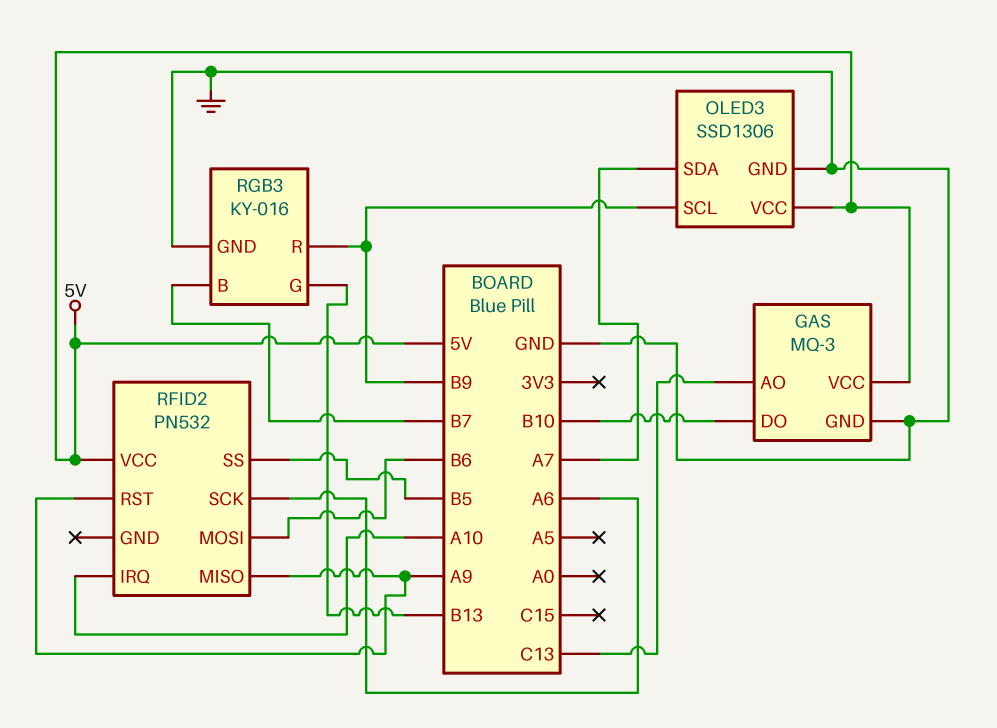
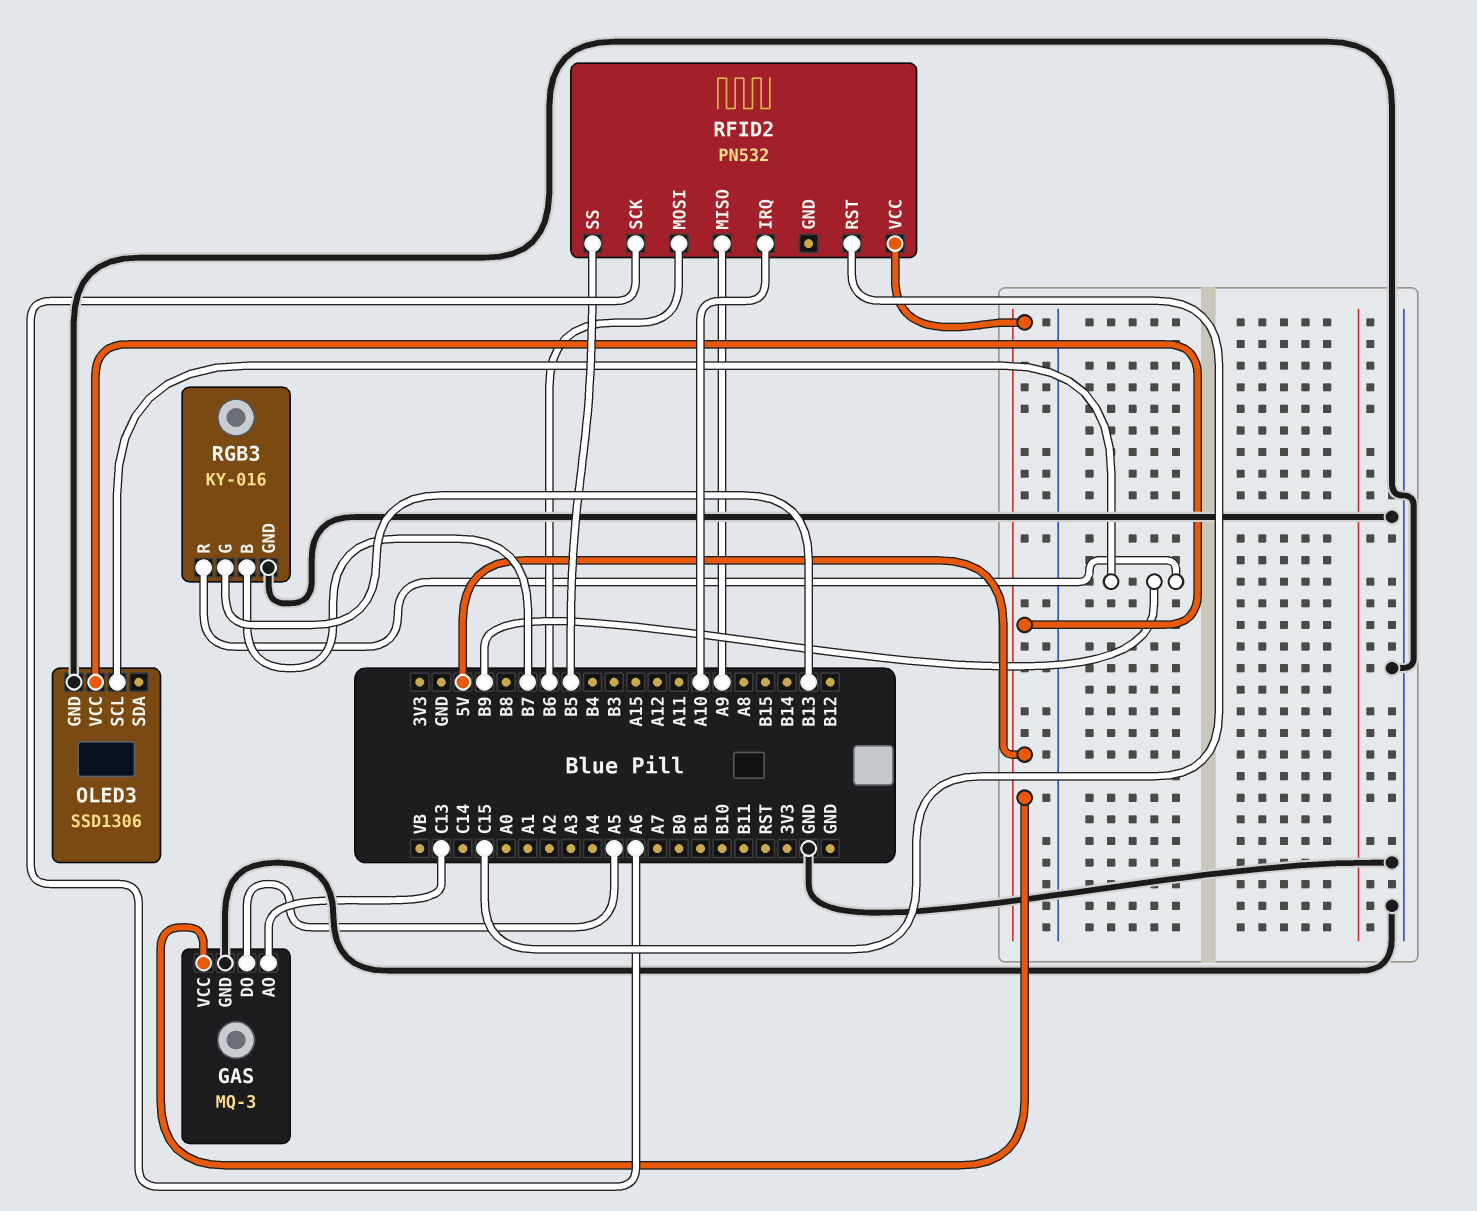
GAS pin DO: B10 -> A5
OLED3 pin SDA: A7 -> none
RFID2 pin RST: A9 -> C15

